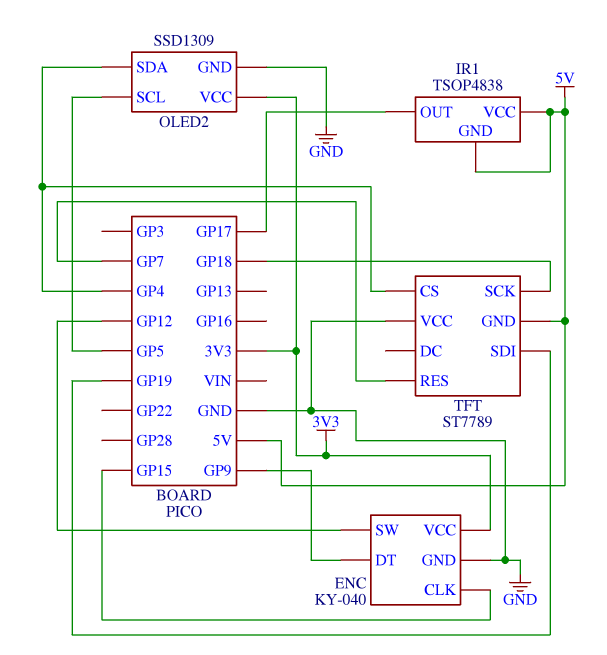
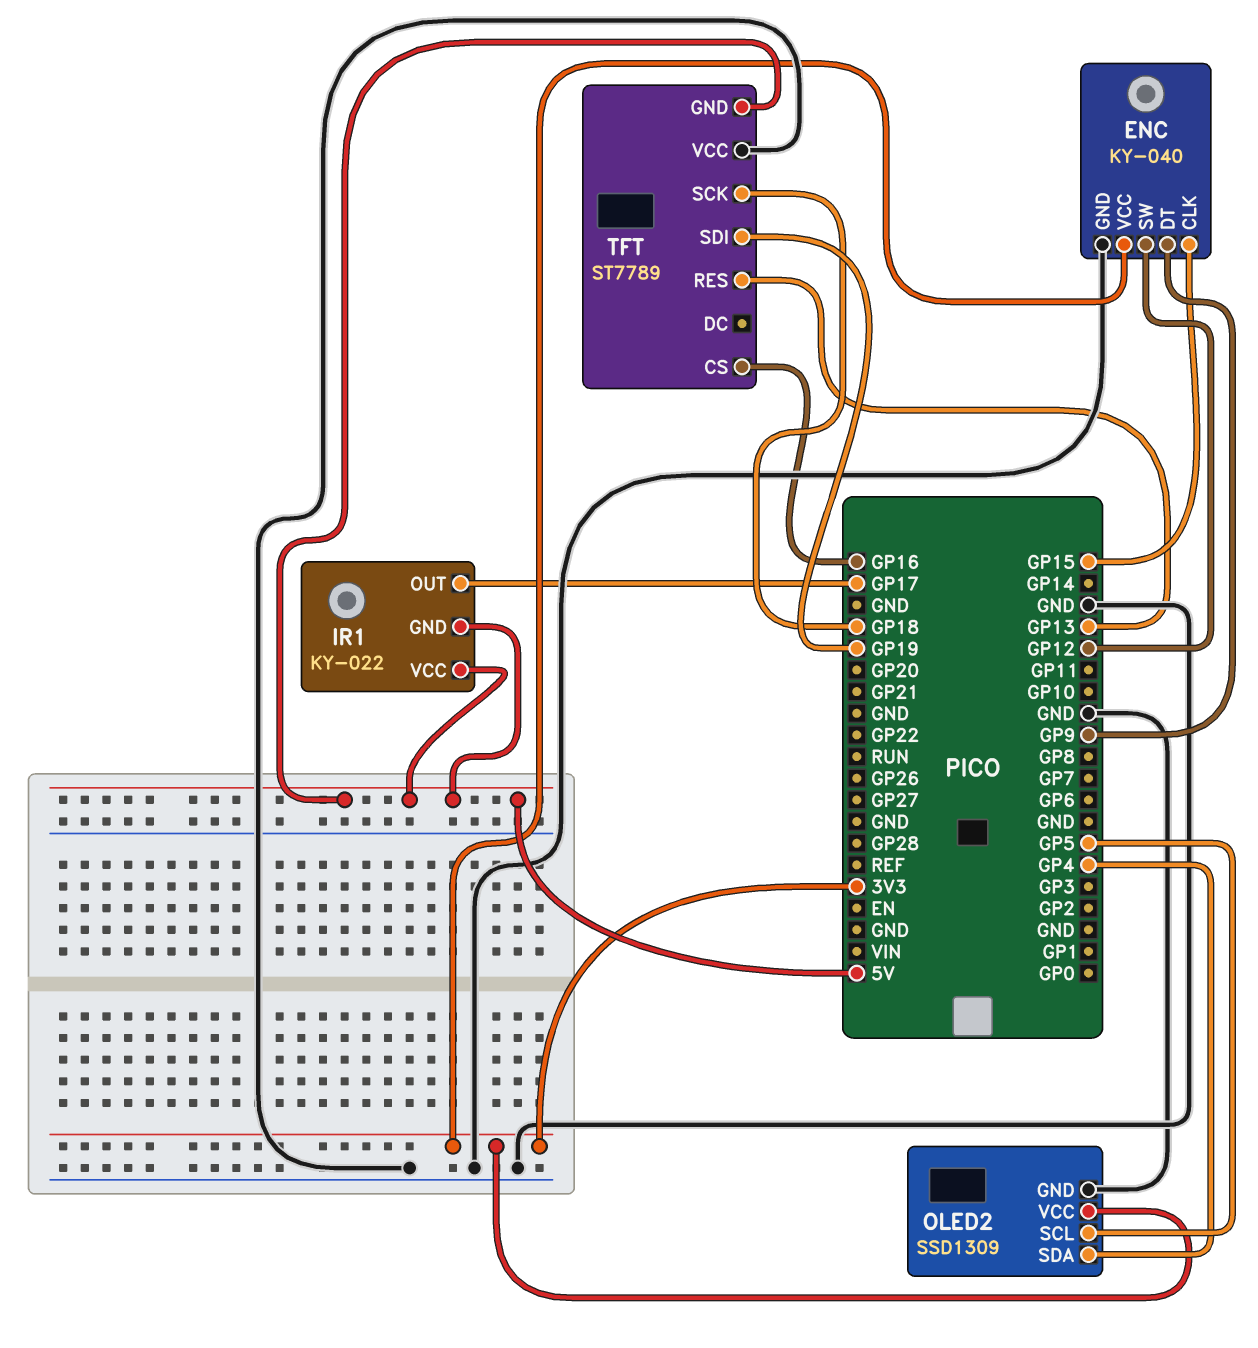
IR1: TSOP4838 -> KY-022
TFT pin CS: GP4 -> GP16
TFT pin RES: GP7 -> GP13

